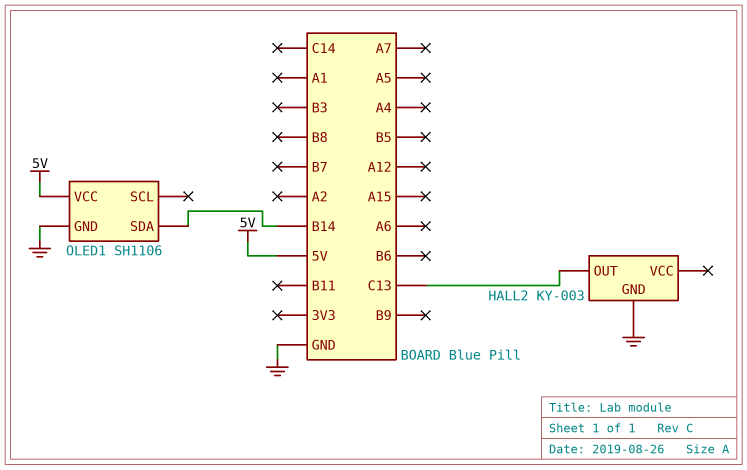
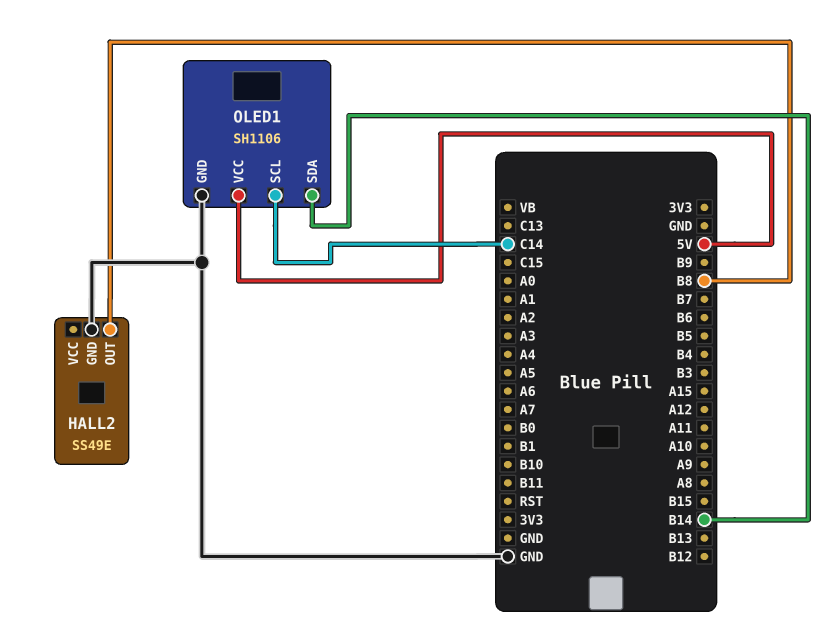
HALL2: KY-003 -> SS49E
HALL2 pin OUT: C13 -> B8
OLED1 pin SCL: none -> C14

